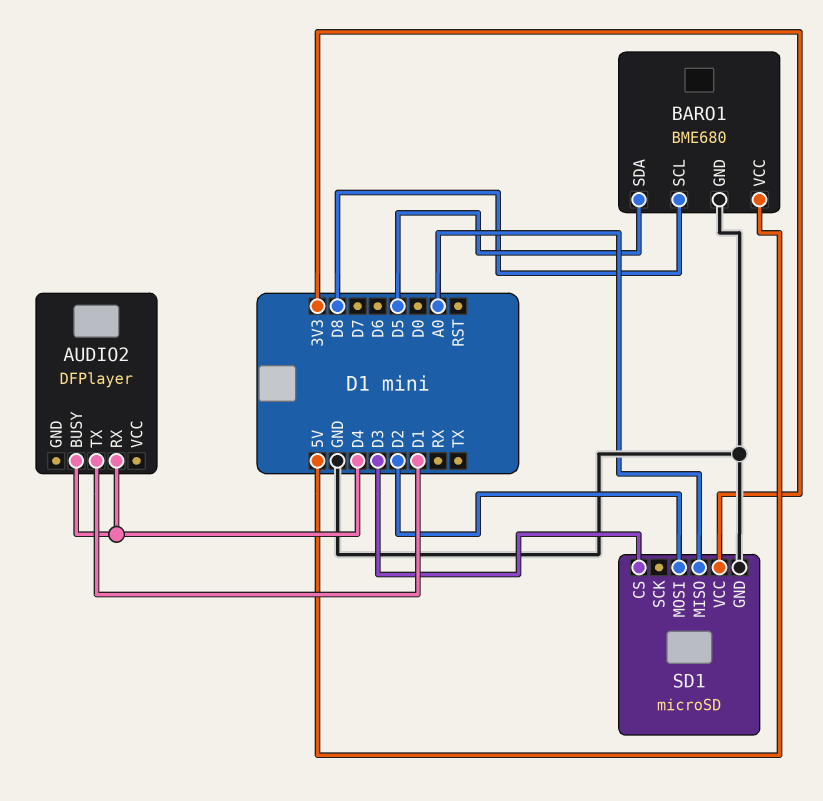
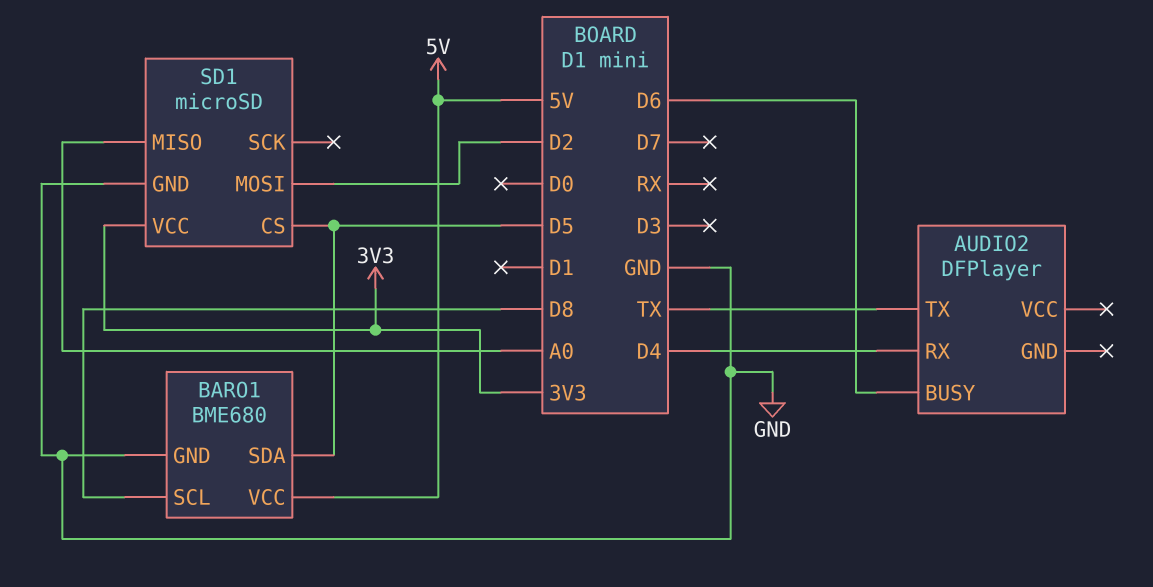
AUDIO2 pin BUSY: D4 -> D6
AUDIO2 pin TX: D1 -> TX
SD1 pin CS: D3 -> D5

